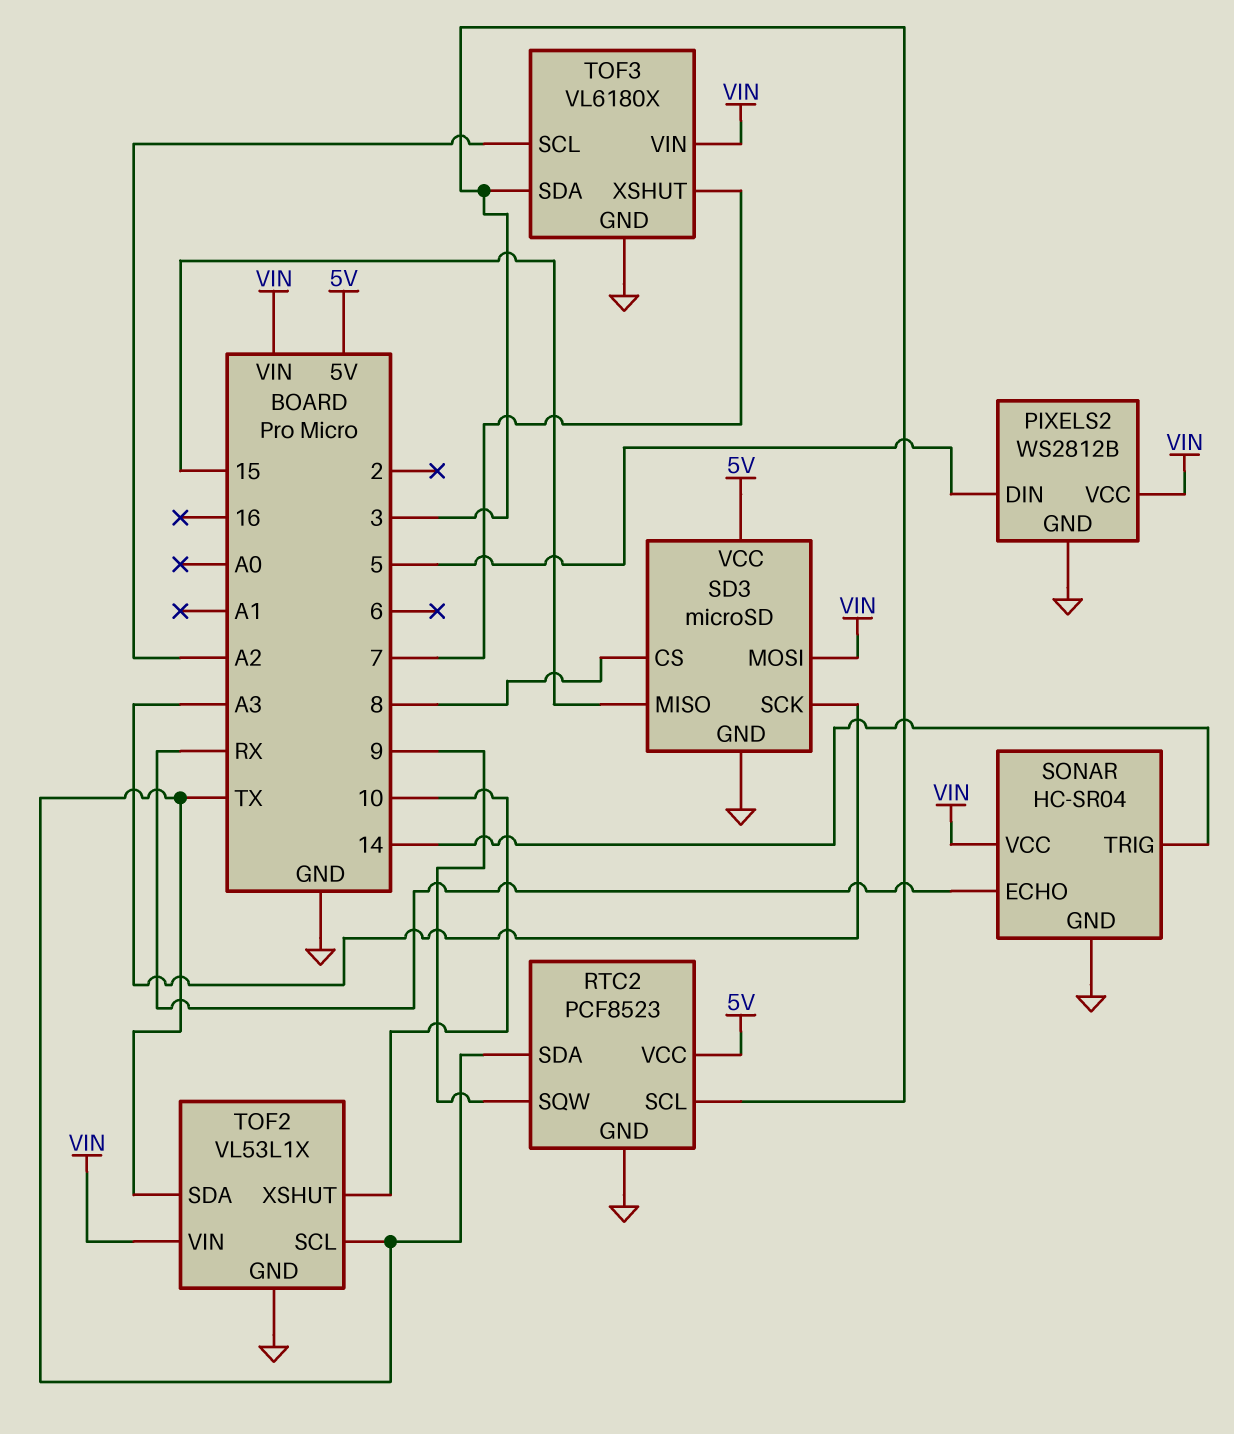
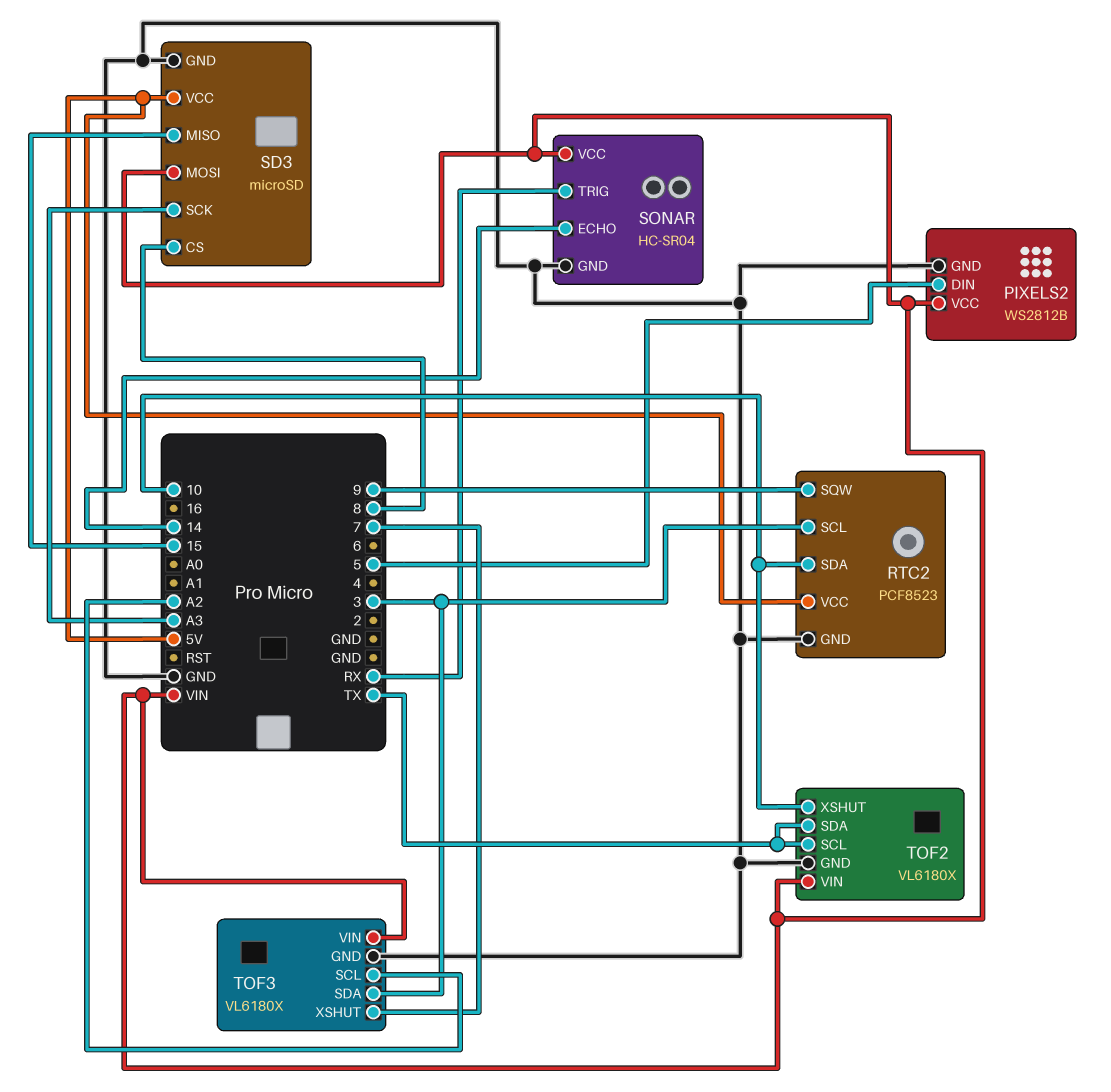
RTC2 pin SDA: TX -> 10
SONAR pin ECHO: RX -> 14
SONAR pin TRIG: 14 -> RX
TOF2: VL53L1X -> VL6180X

